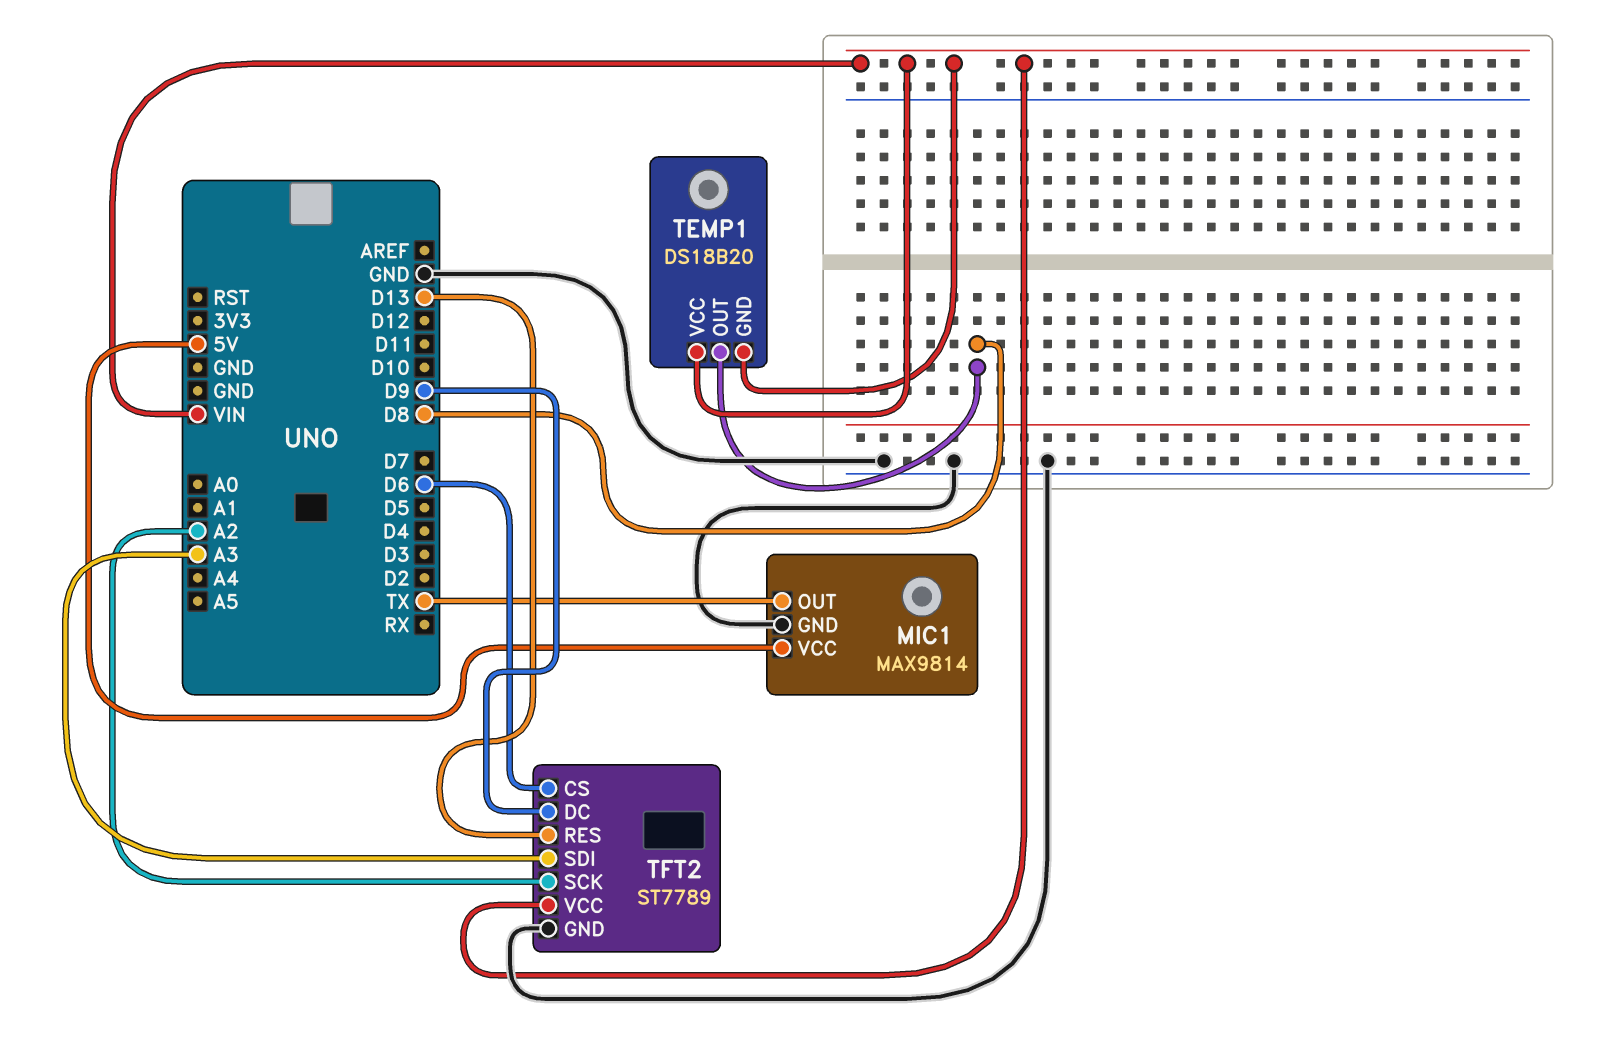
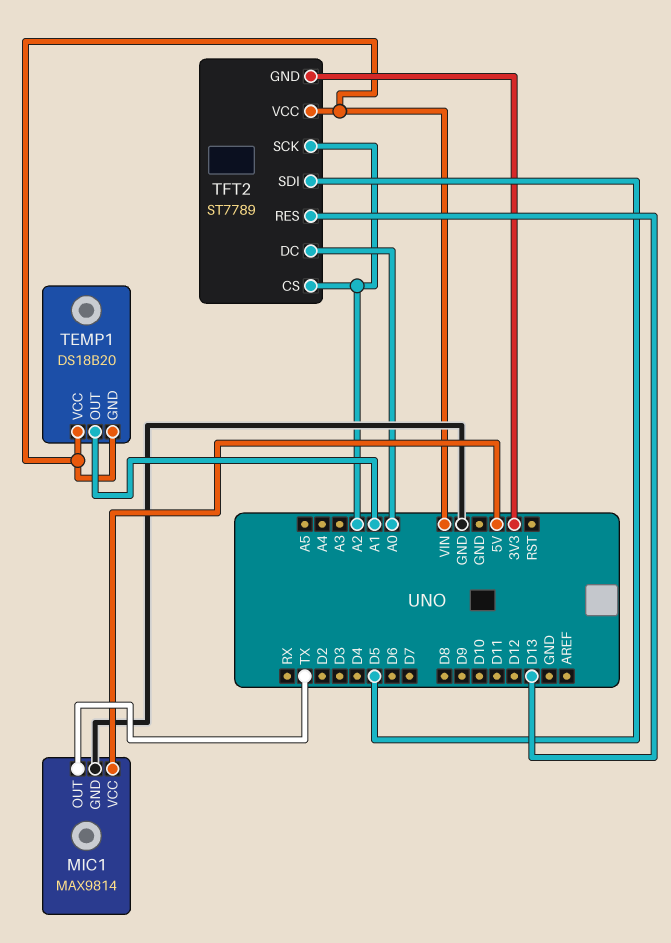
TEMP1 pin OUT: D8 -> A1
TFT2 pin CS: D6 -> A2
TFT2 pin DC: D9 -> A0
TFT2 pin GND: GND -> 3V3
TFT2 pin SDI: A3 -> D5

